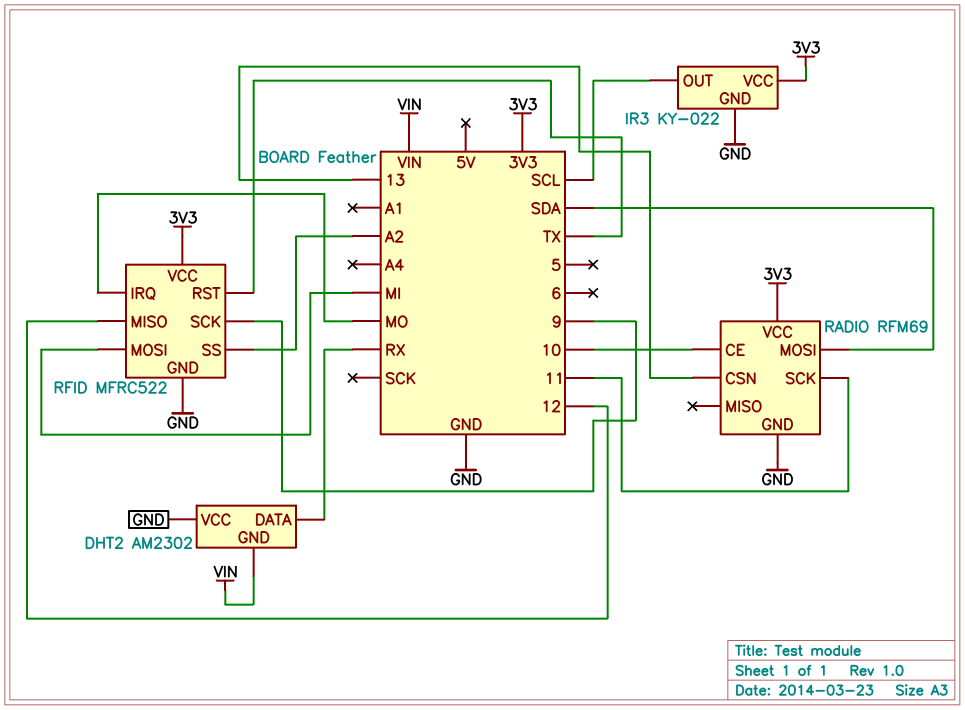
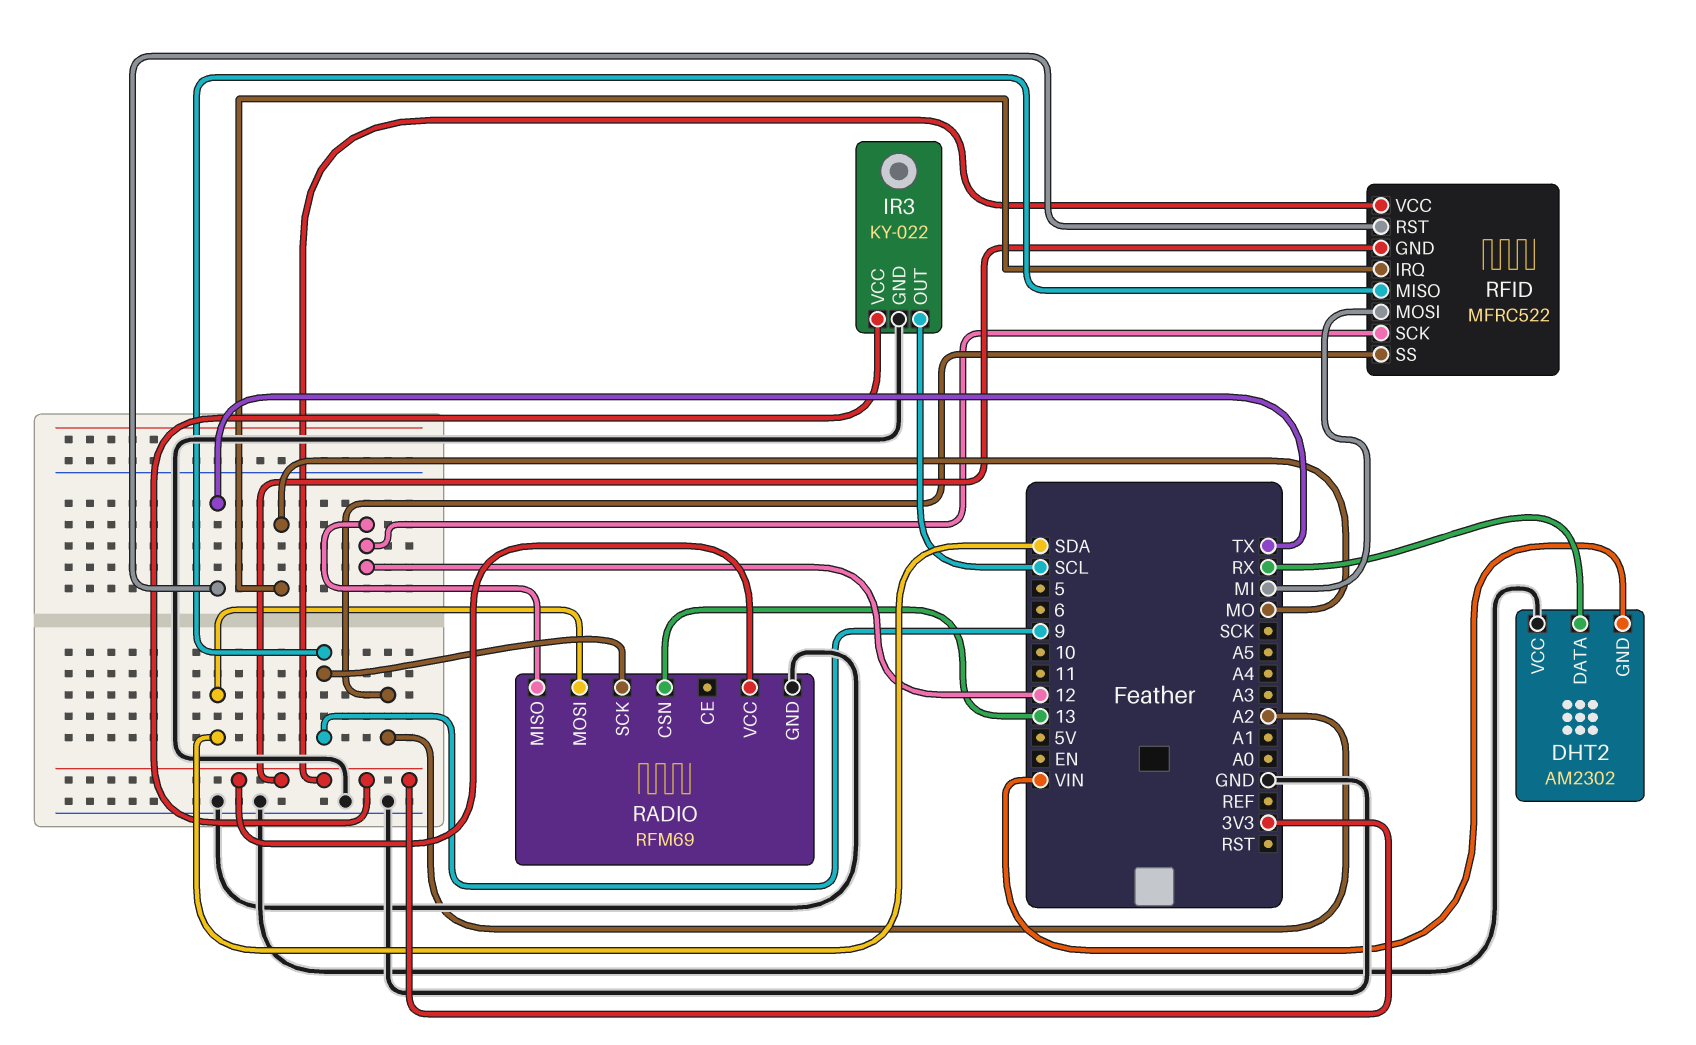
RADIO pin CE: 10 -> none
RADIO pin MISO: none -> 12
RADIO pin SCK: 11 -> 9
RFID pin GND: GND -> 3V3
RFID pin MISO: 12 -> 9
RFID pin SCK: 9 -> 12

